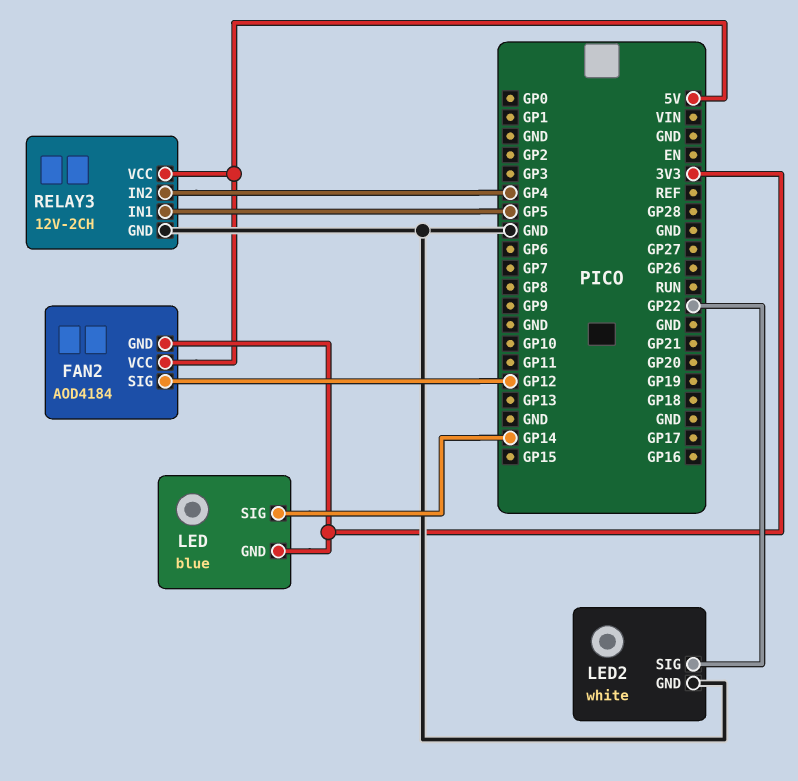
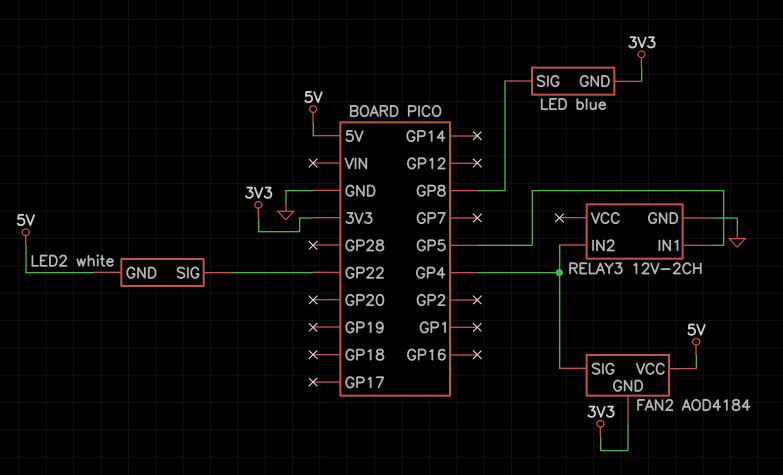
FAN2 pin SIG: GP12 -> GP4
LED pin SIG: GP14 -> GP8
LED2 pin GND: GND -> 5V
RELAY3 pin VCC: 5V -> none

